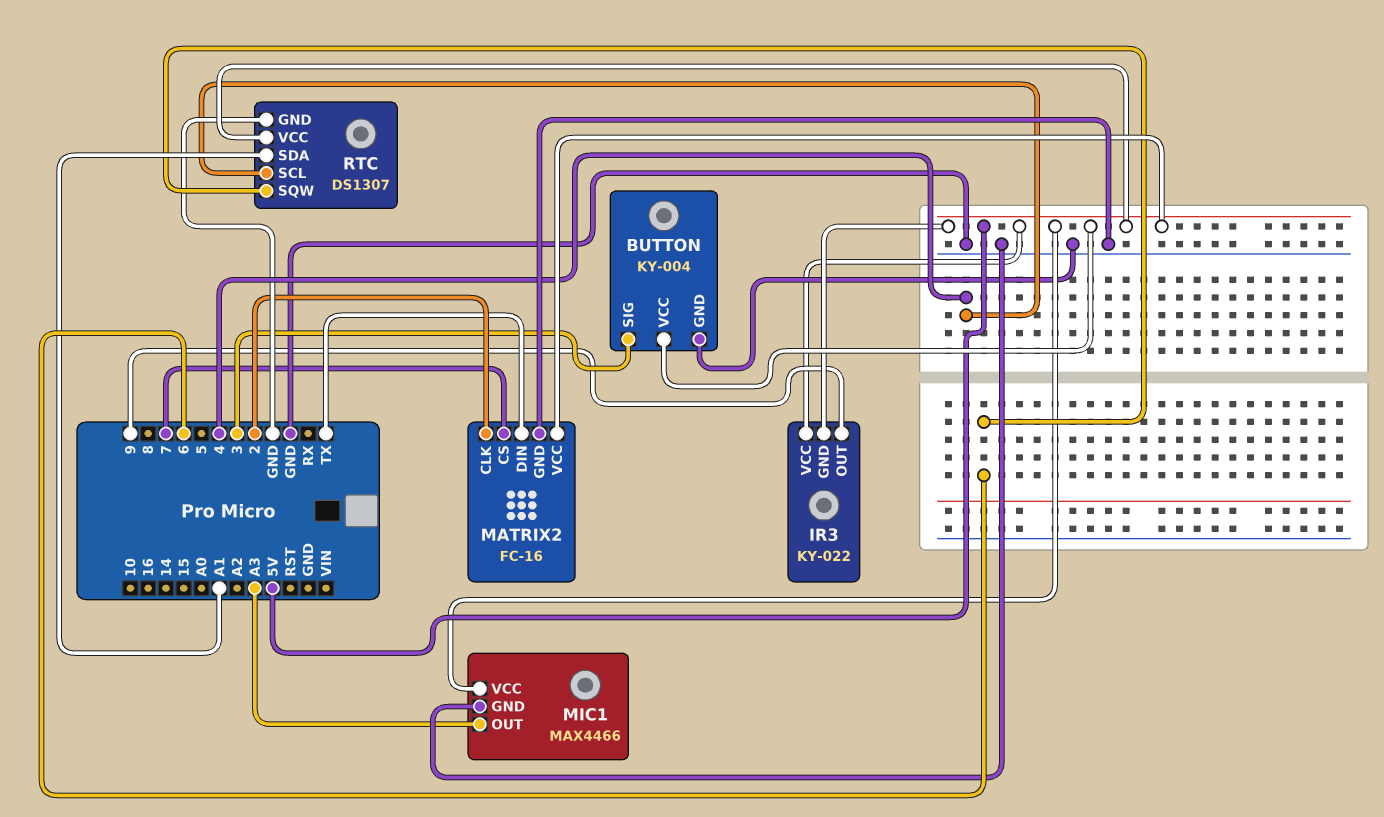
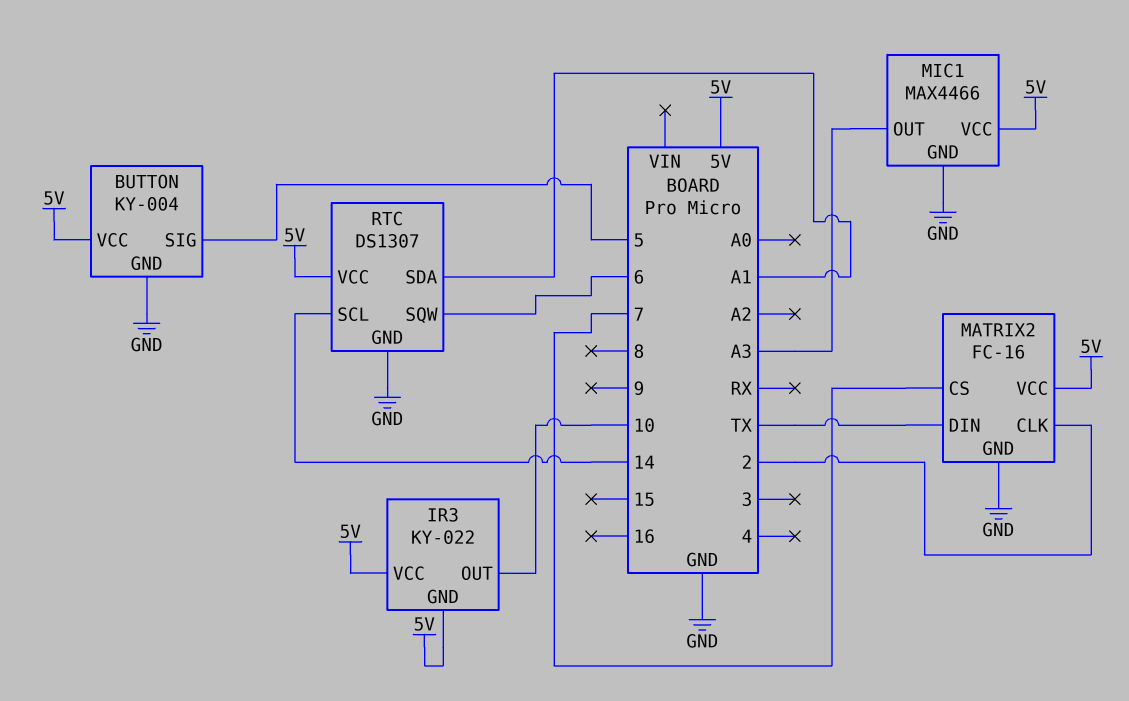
BUTTON pin SIG: 3 -> 5
IR3 pin OUT: 9 -> 10
RTC pin SCL: 4 -> 14

